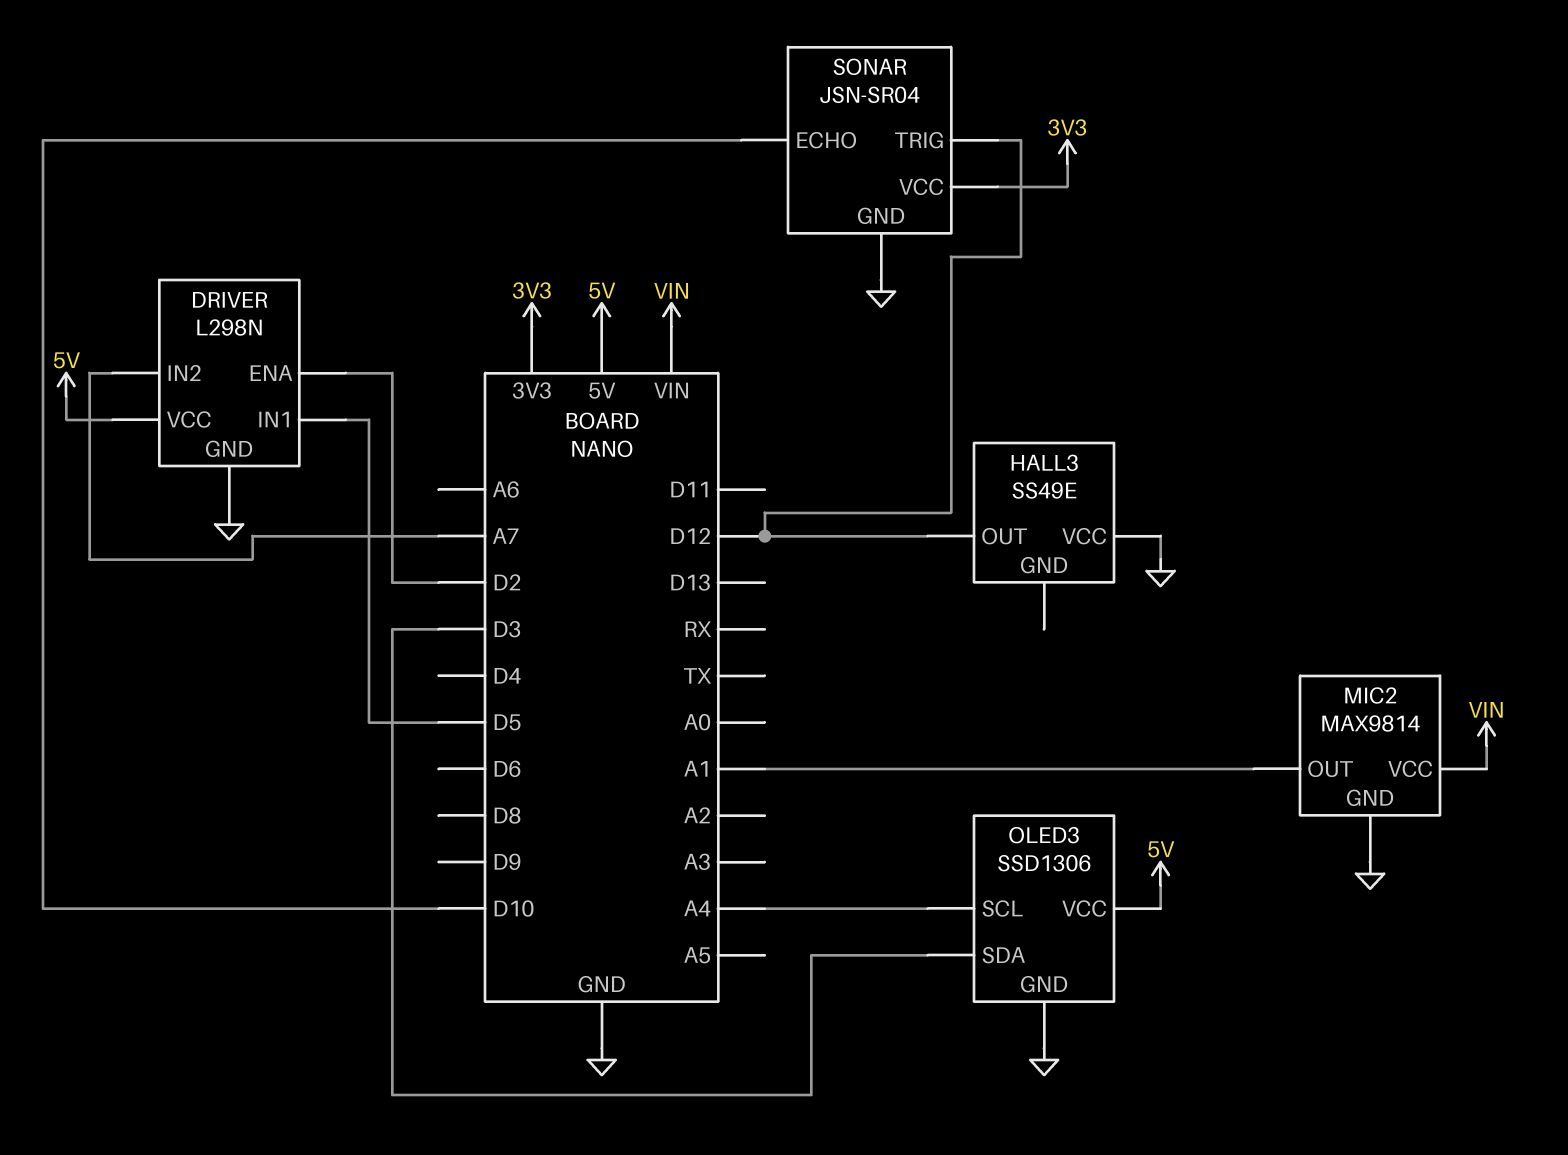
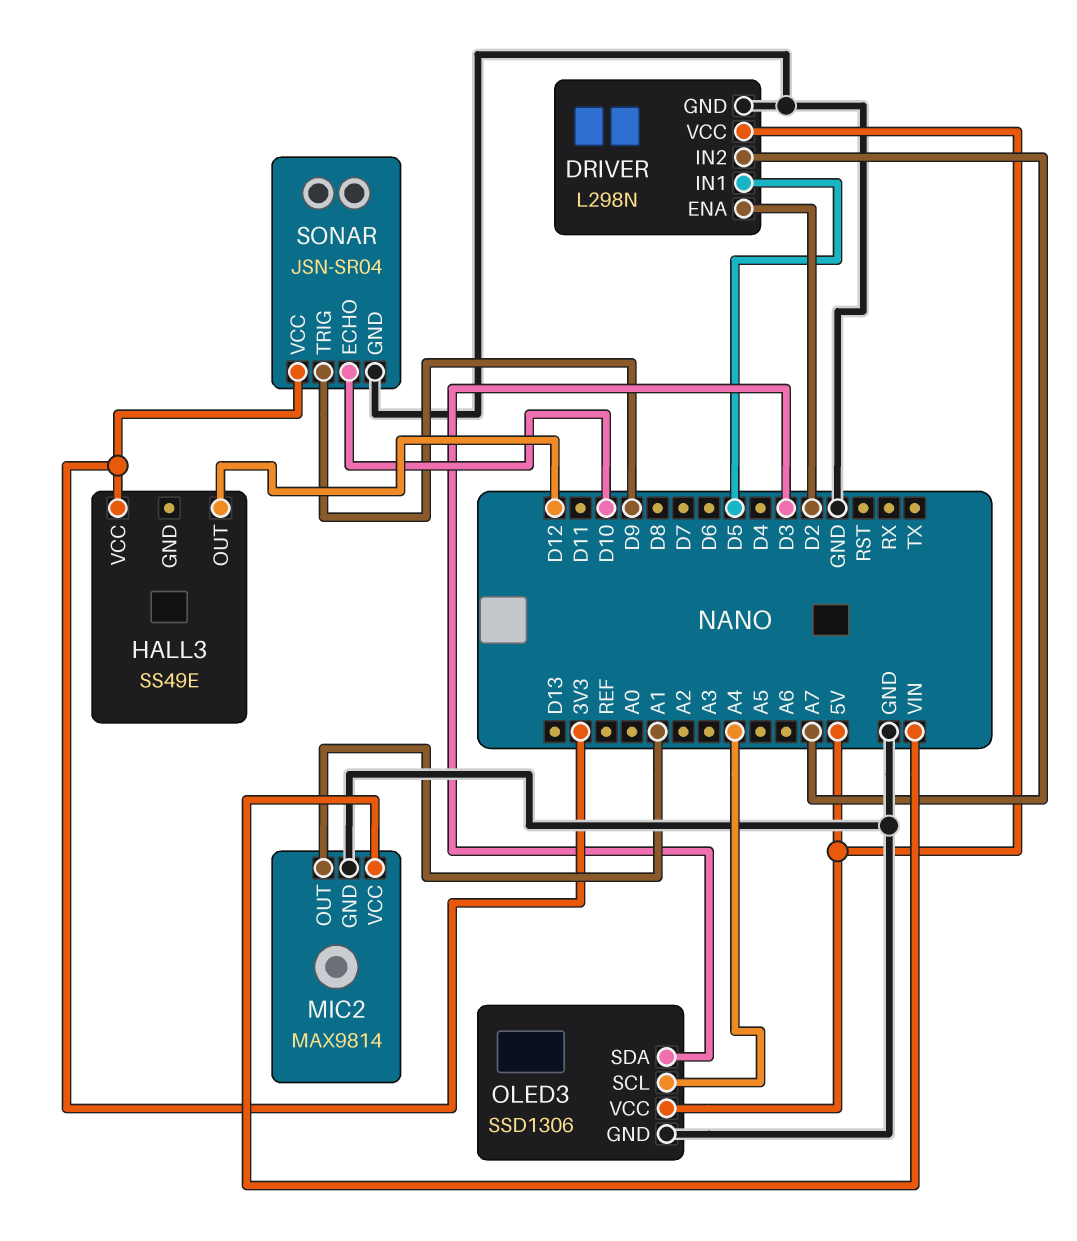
HALL3 pin VCC: GND -> 3V3
SONAR pin TRIG: D12 -> D9

